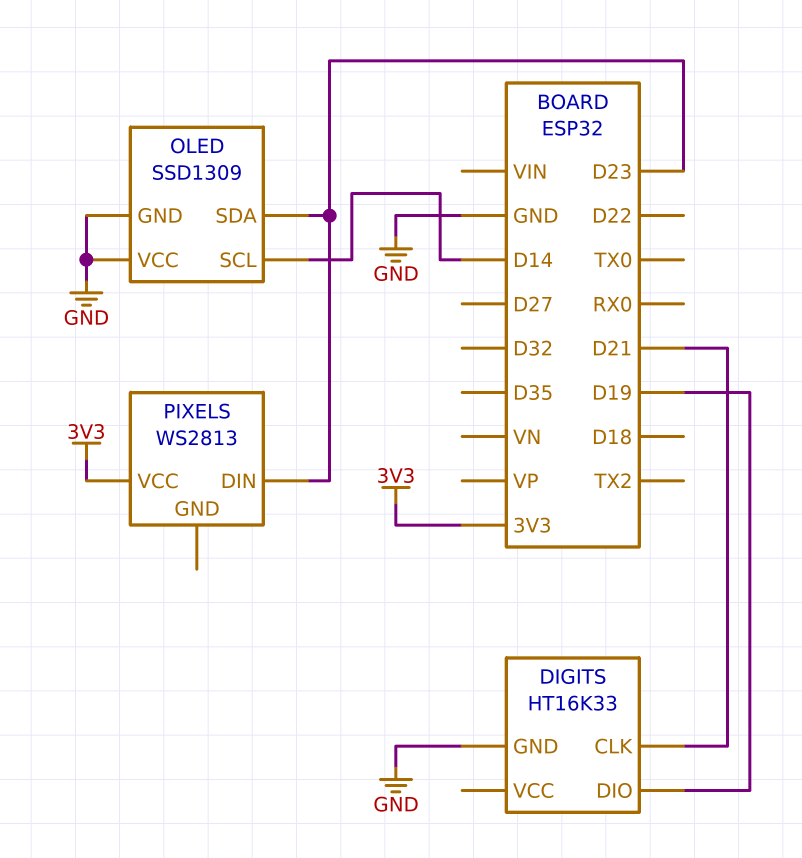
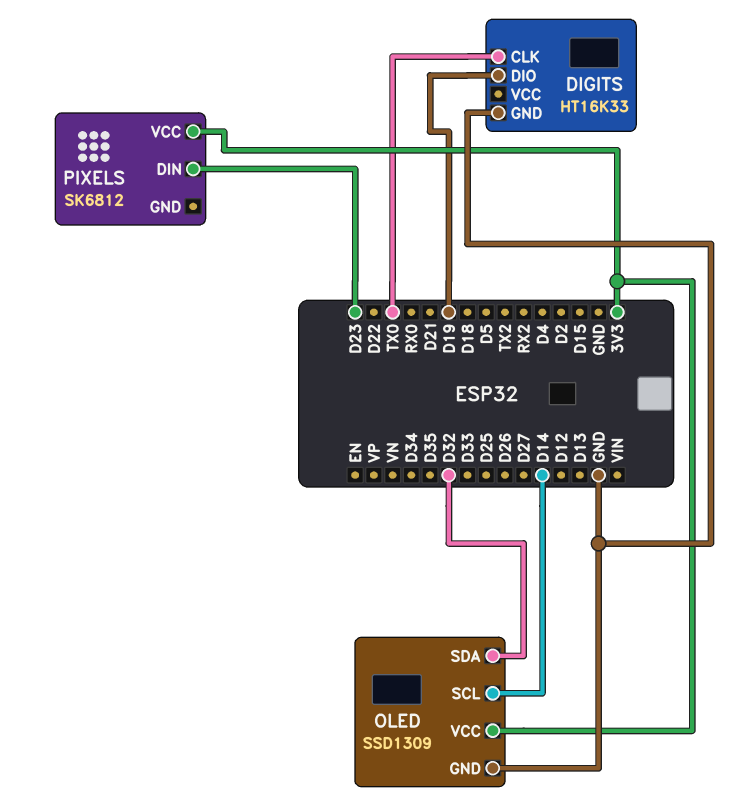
DIGITS pin CLK: D21 -> TX0
OLED pin SDA: D23 -> D32
OLED pin VCC: GND -> 3V3
PIXELS: WS2813 -> SK6812

